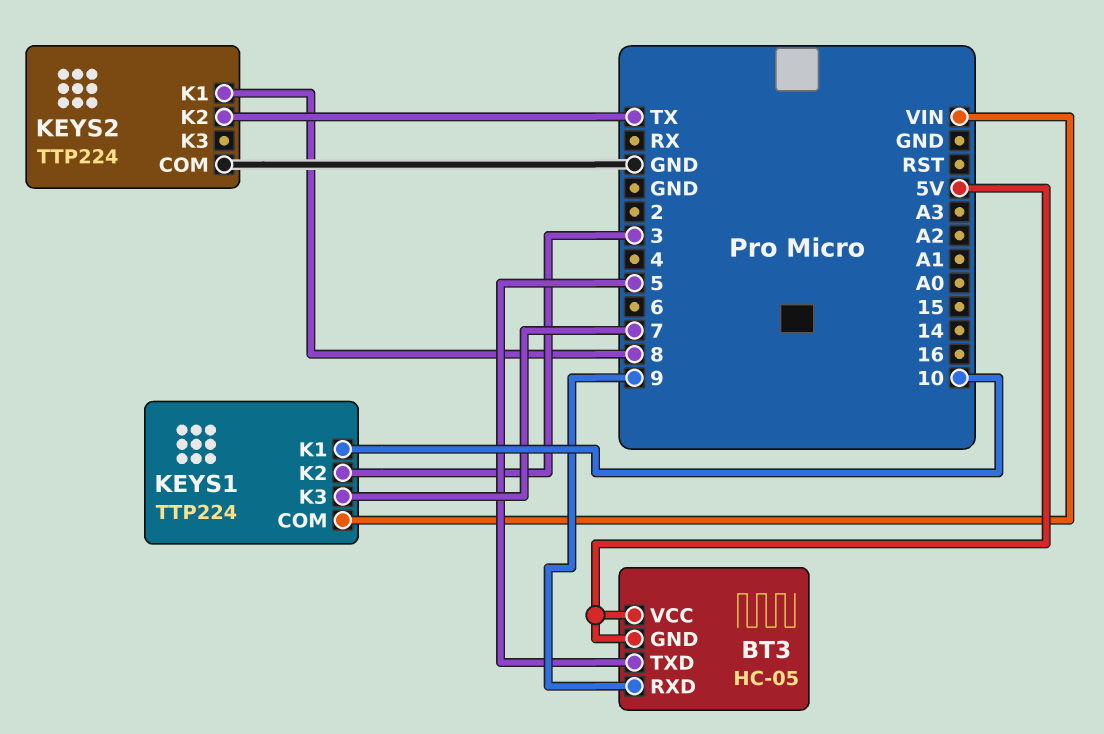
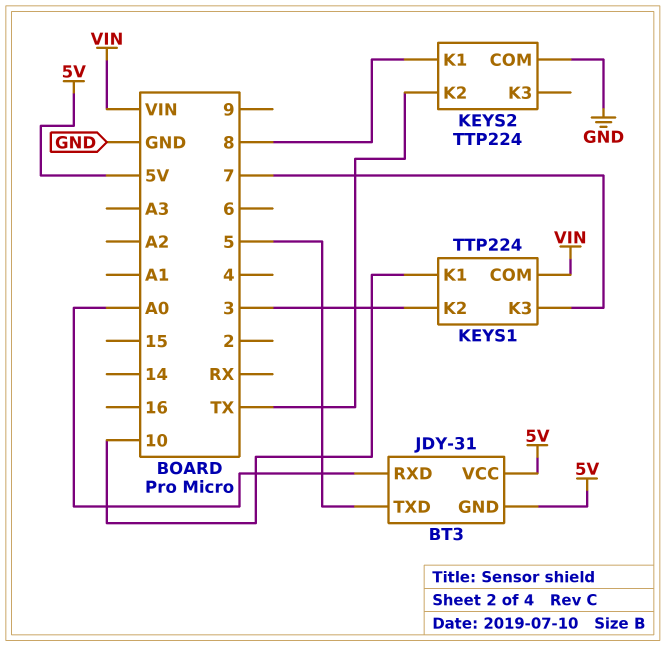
BT3: HC-05 -> JDY-31
BT3 pin RXD: 9 -> A0

